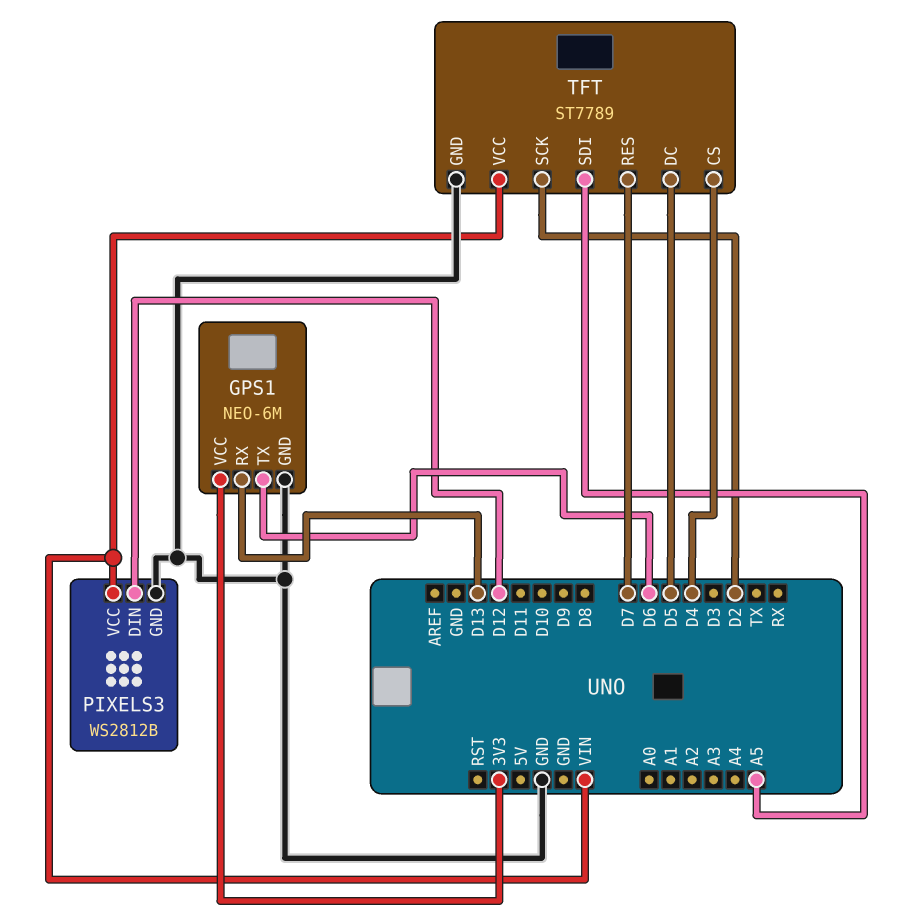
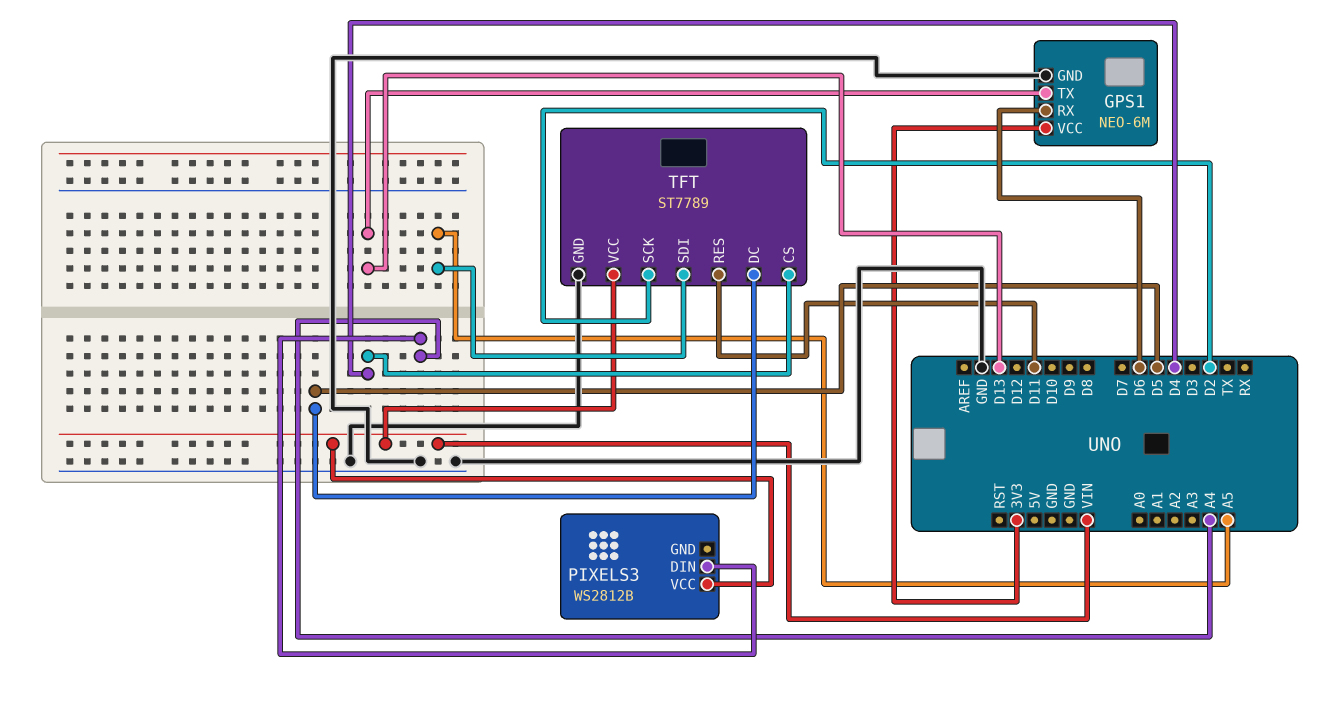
GPS1 pin RX: D13 -> D6
GPS1 pin TX: D6 -> D13
PIXELS3 pin DIN: D12 -> A4
PIXELS3 pin GND: GND -> none
TFT pin RES: D7 -> D11

